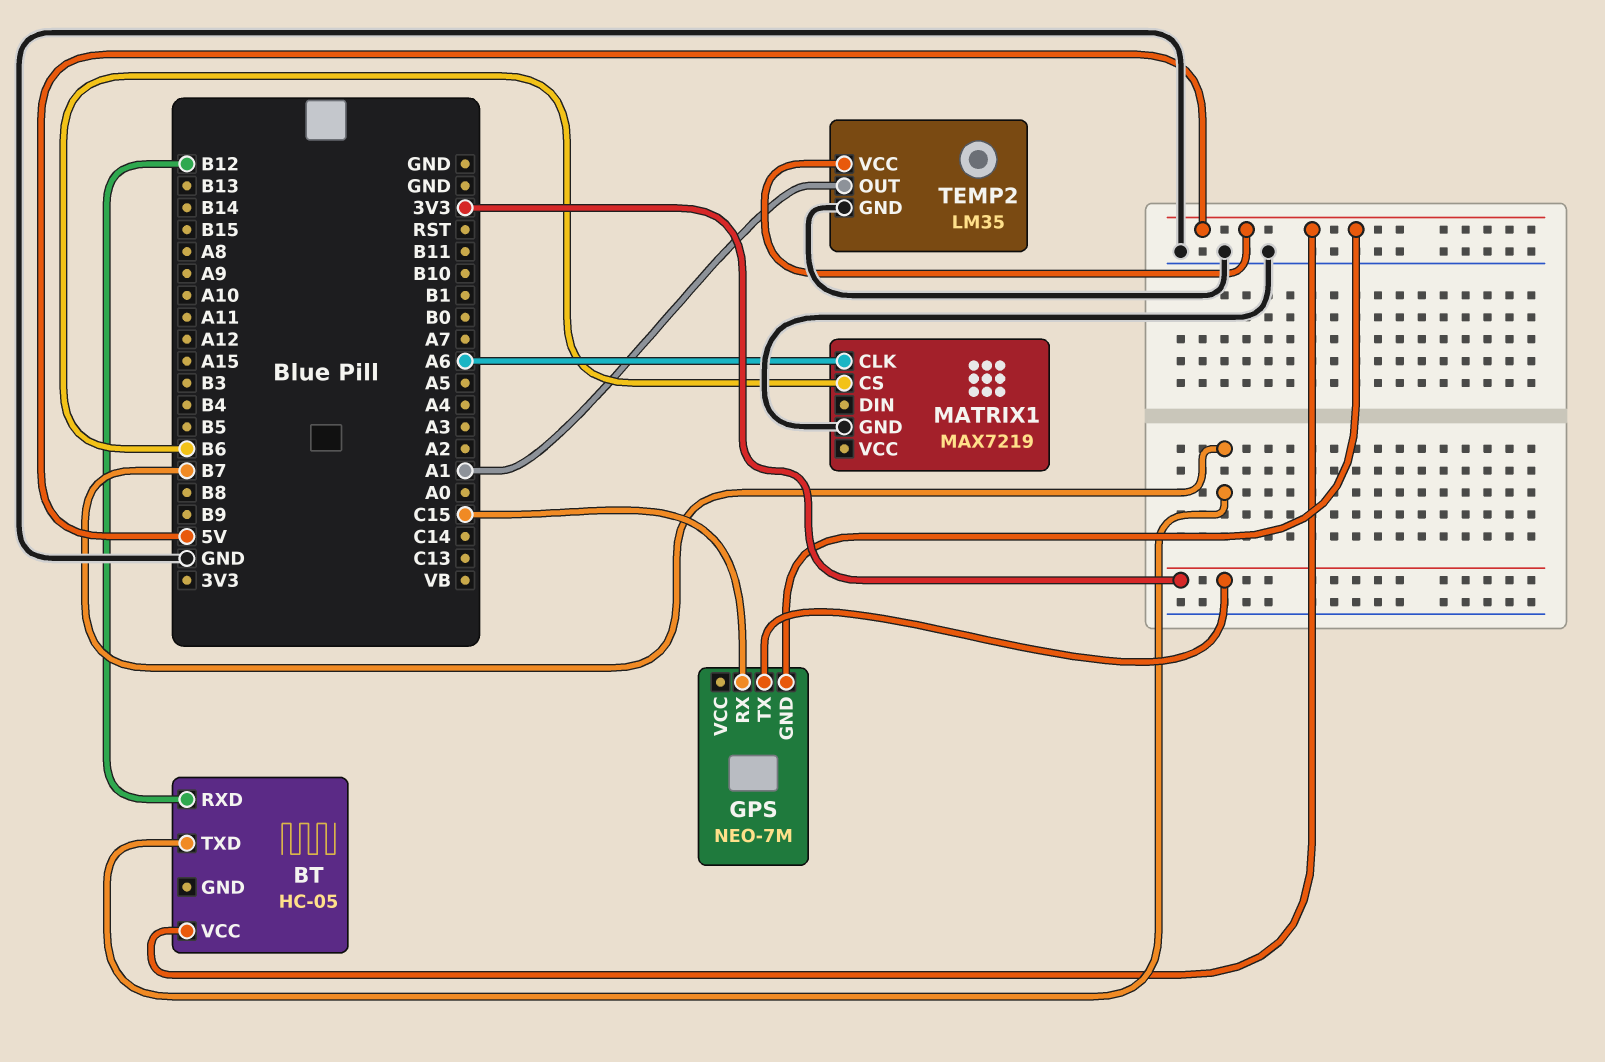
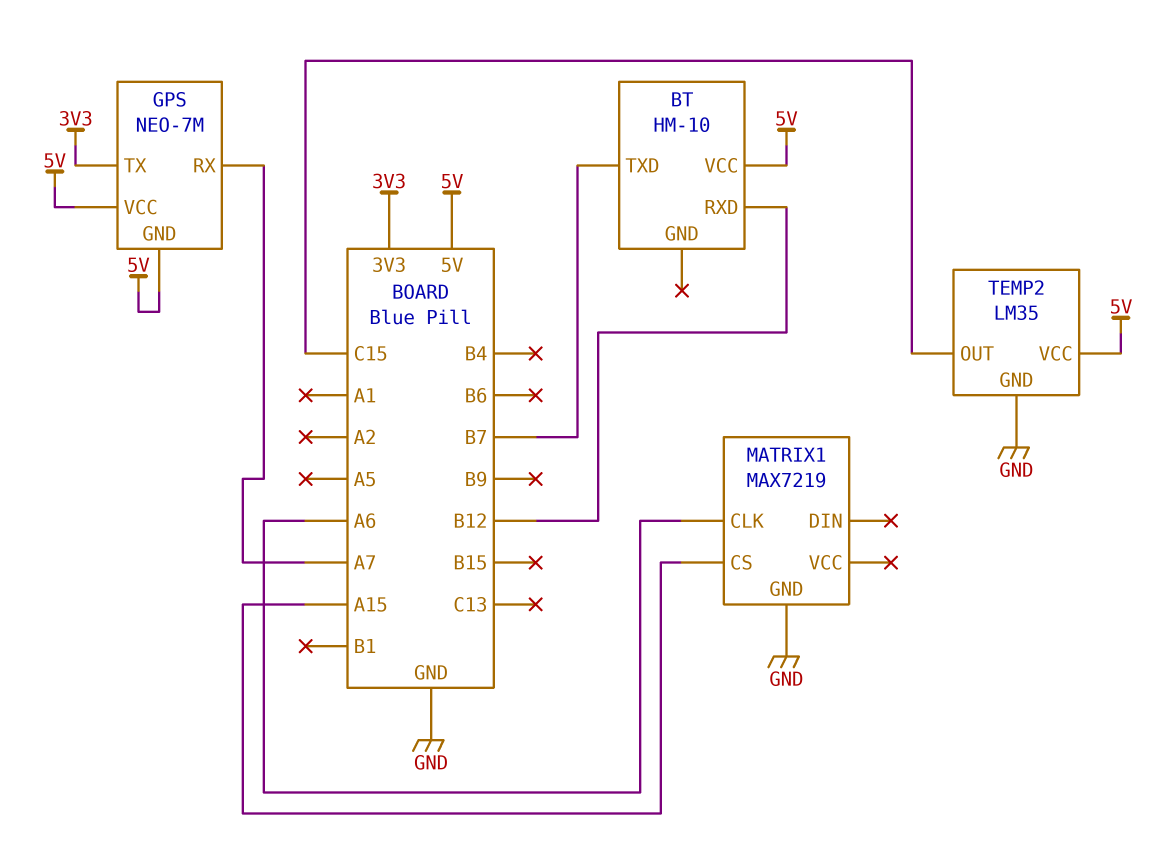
BT: HC-05 -> HM-10
GPS pin RX: C15 -> A7
GPS pin VCC: none -> 5V
MATRIX1 pin CS: B6 -> A15
TEMP2 pin OUT: A1 -> C15

